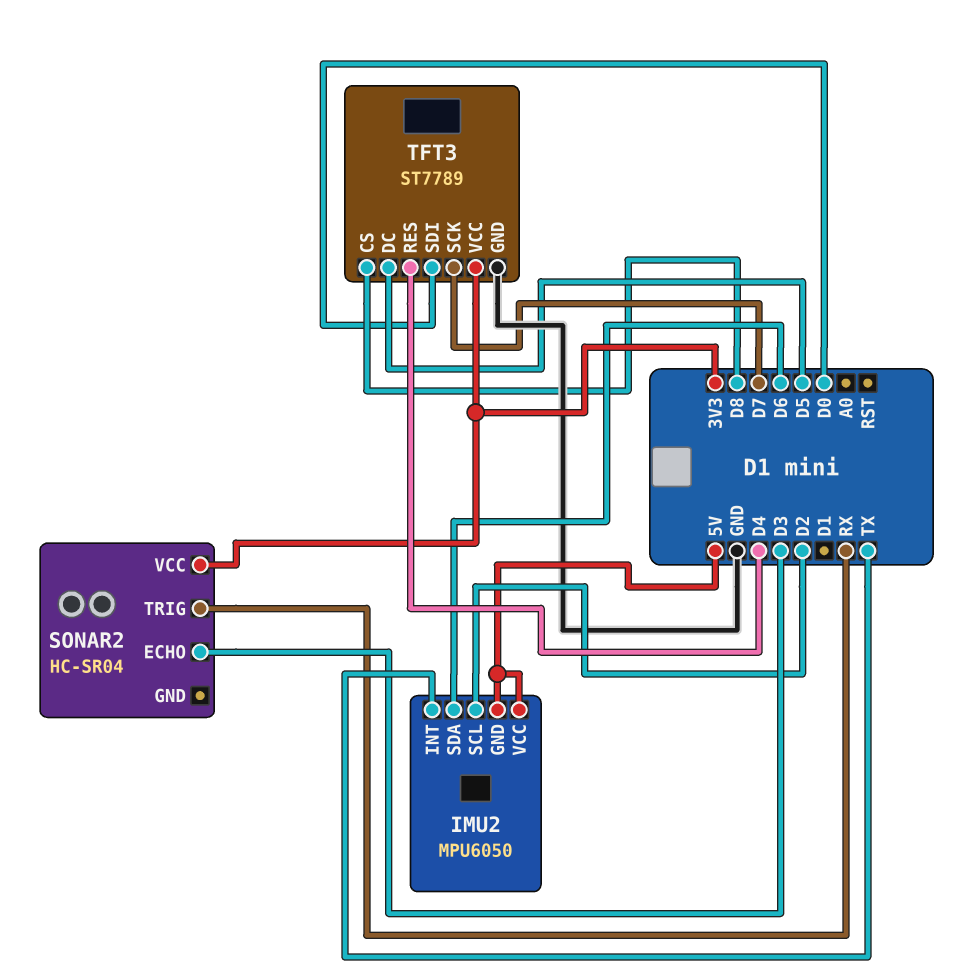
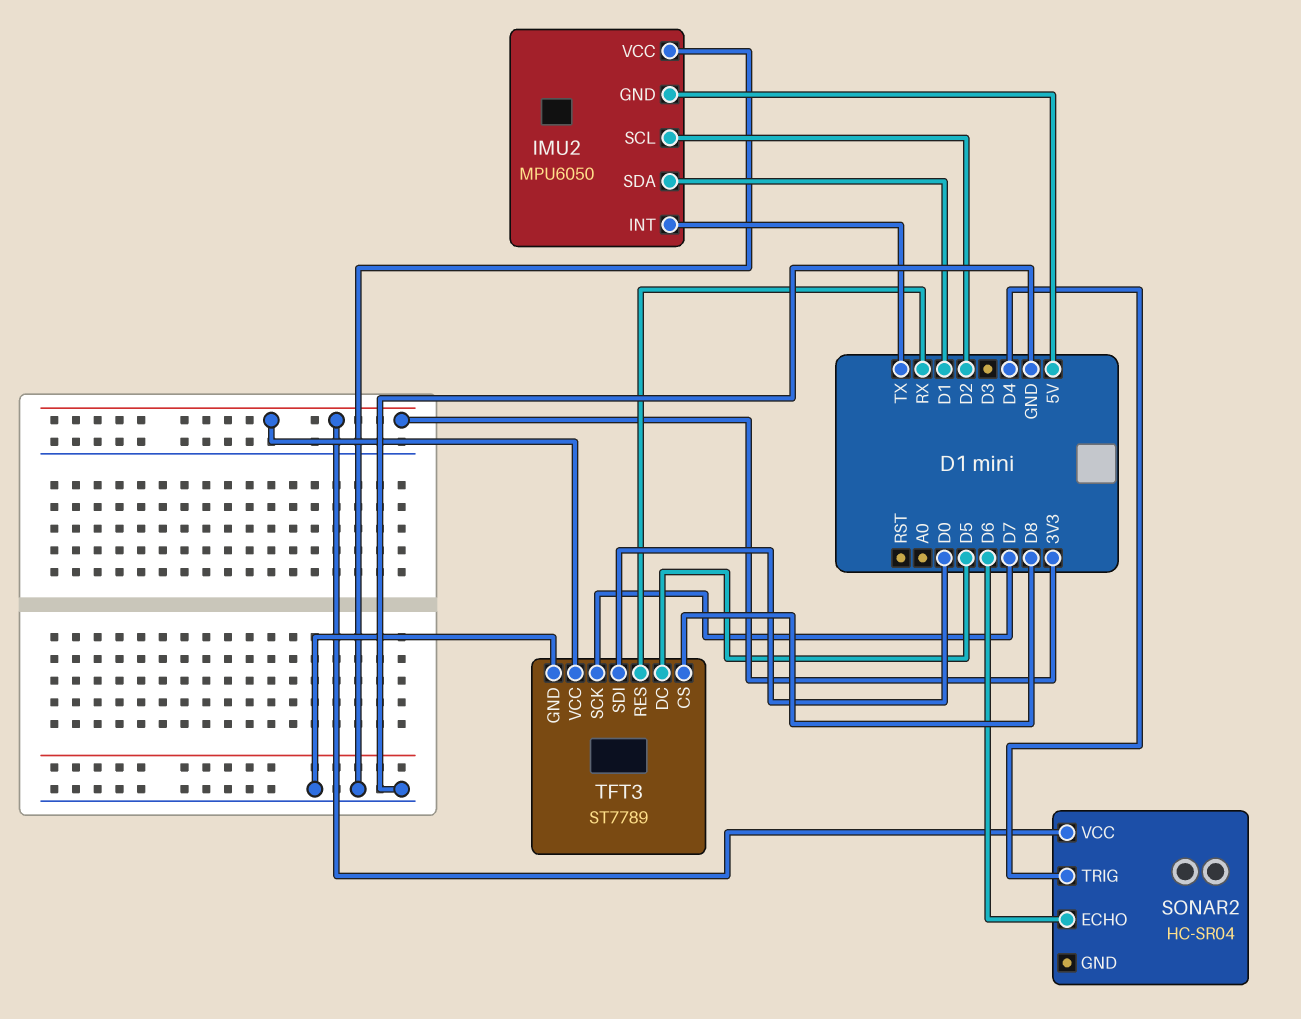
IMU2 pin SDA: D6 -> D1
IMU2 pin VCC: 5V -> GND
SONAR2 pin ECHO: D3 -> D6
SONAR2 pin TRIG: RX -> D4
TFT3 pin RES: D4 -> RX

